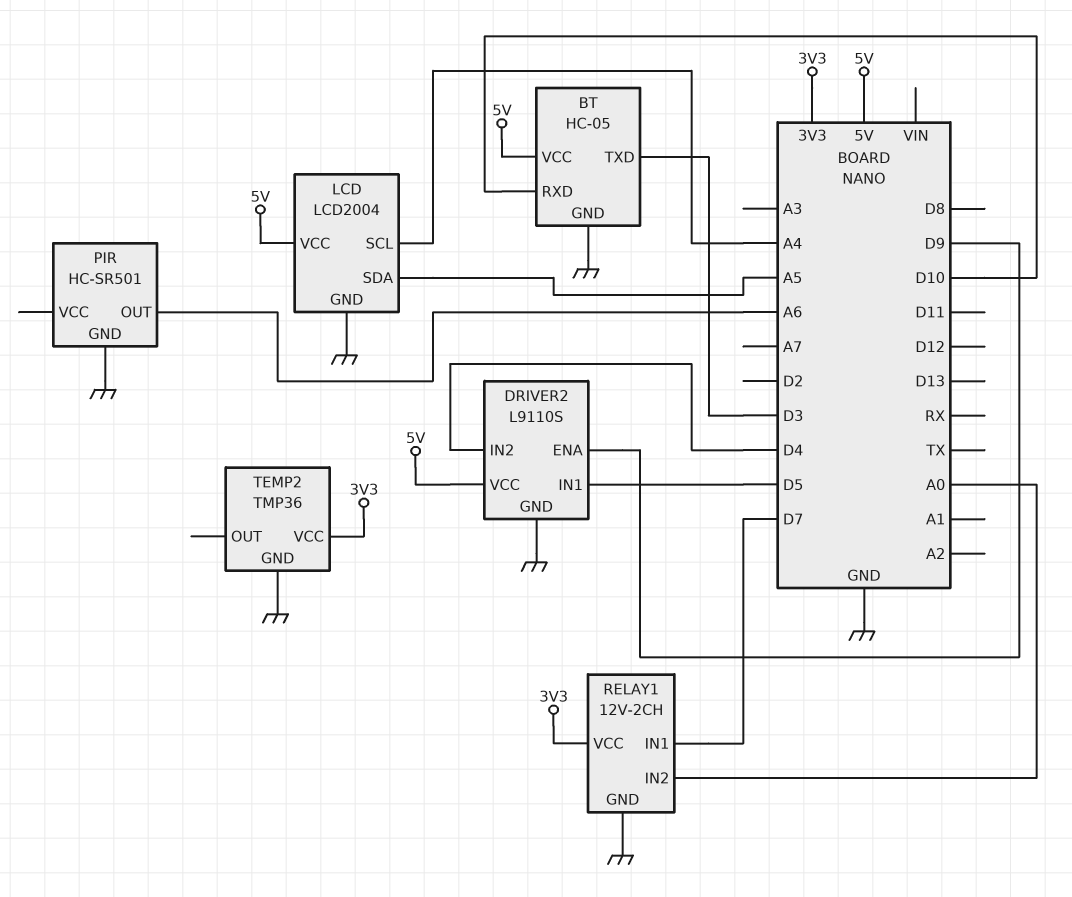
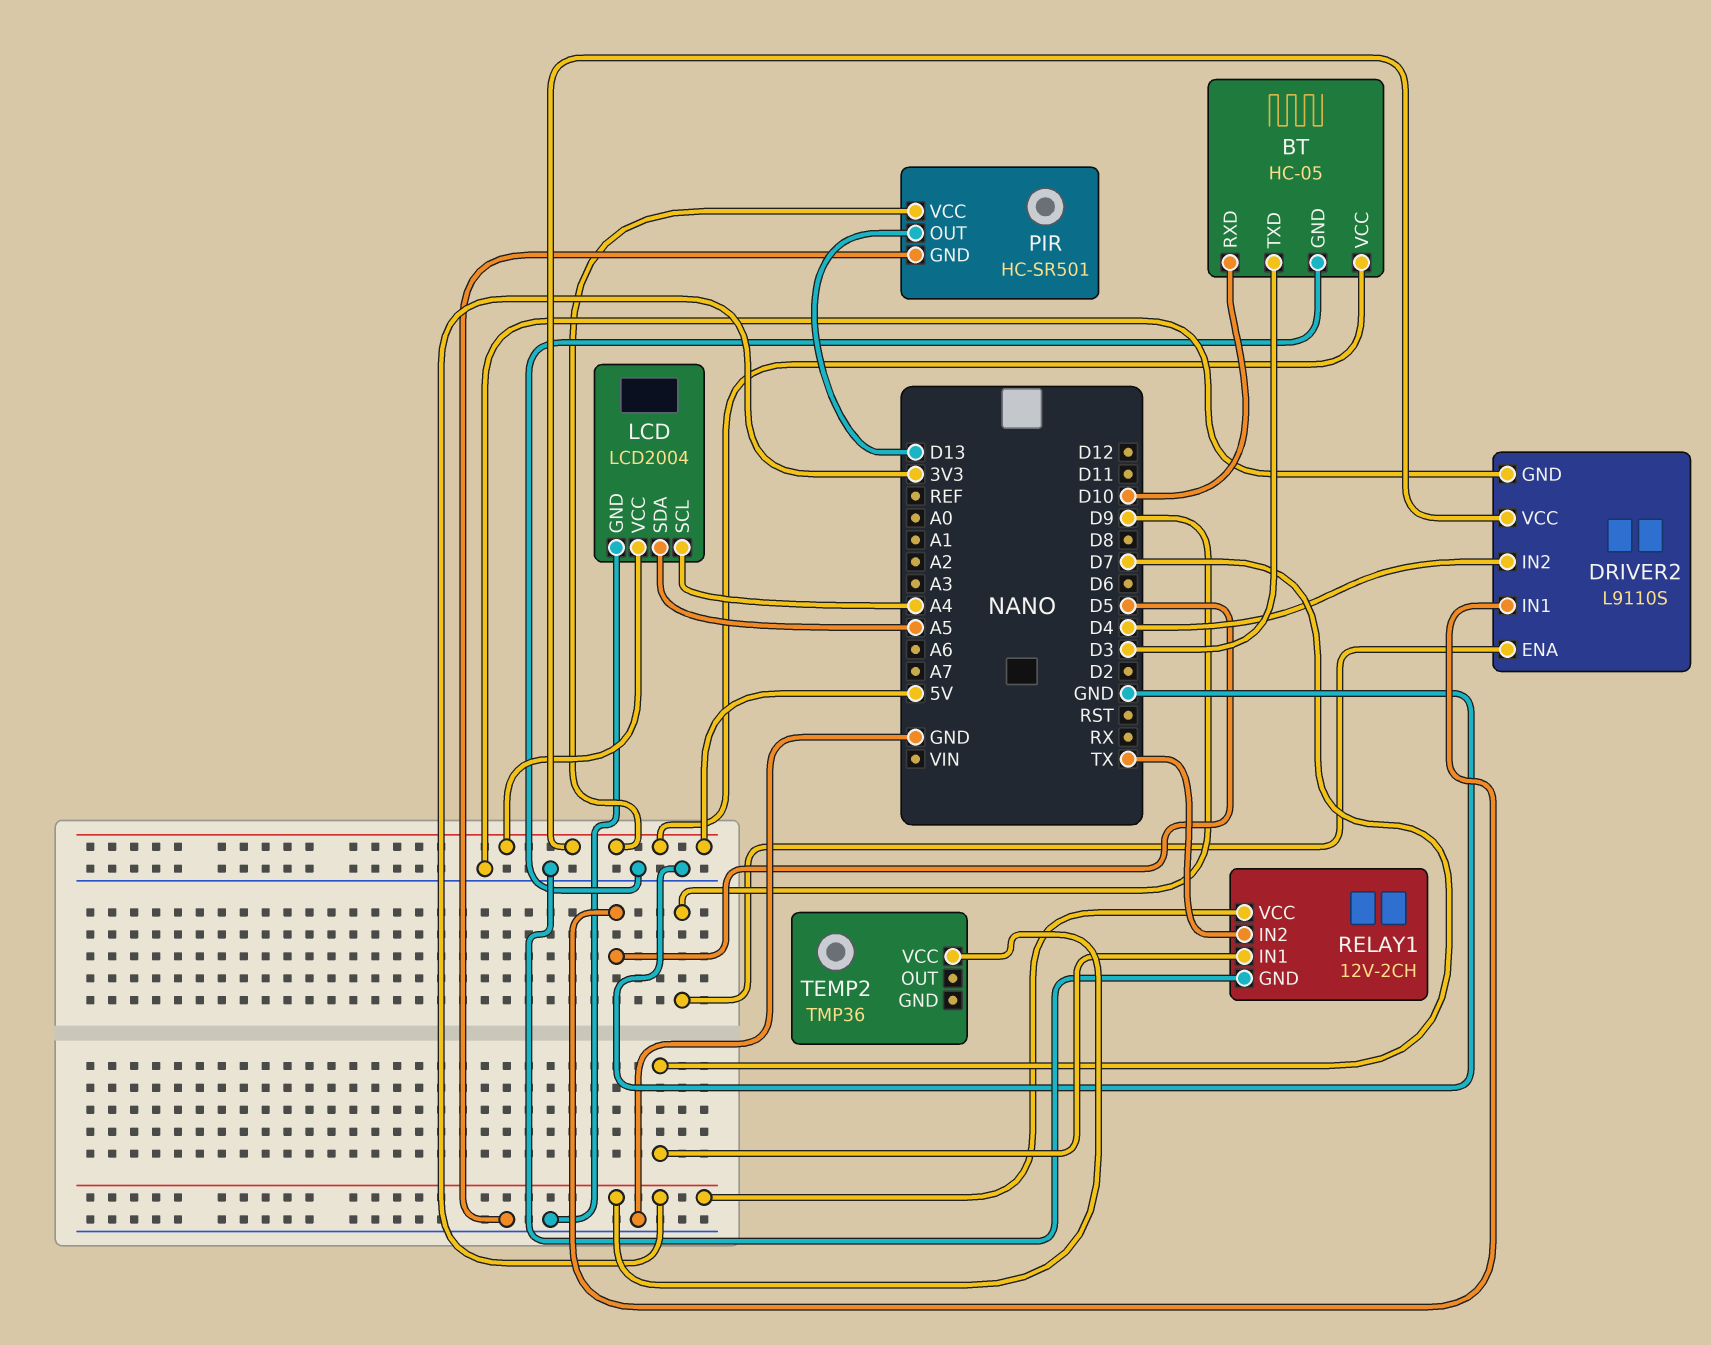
PIR pin OUT: A6 -> D13
PIR pin VCC: none -> 5V
RELAY1 pin IN2: A0 -> TX
TEMP2 pin GND: GND -> none

